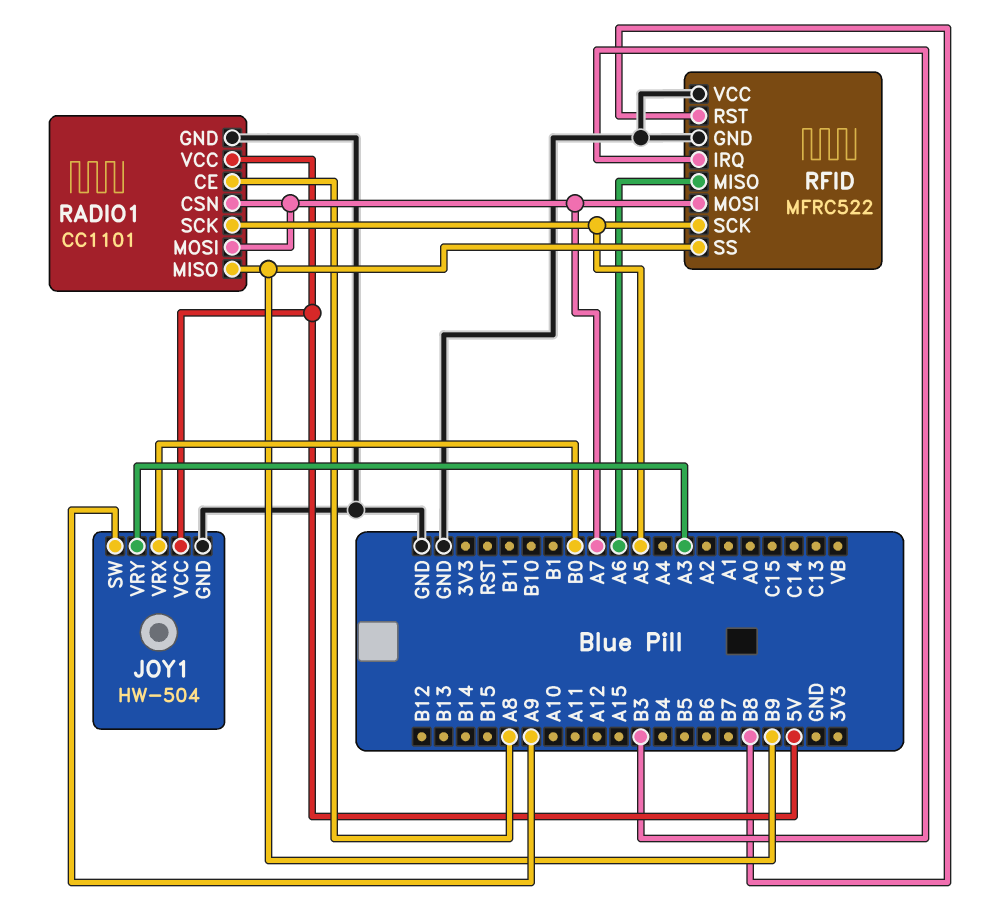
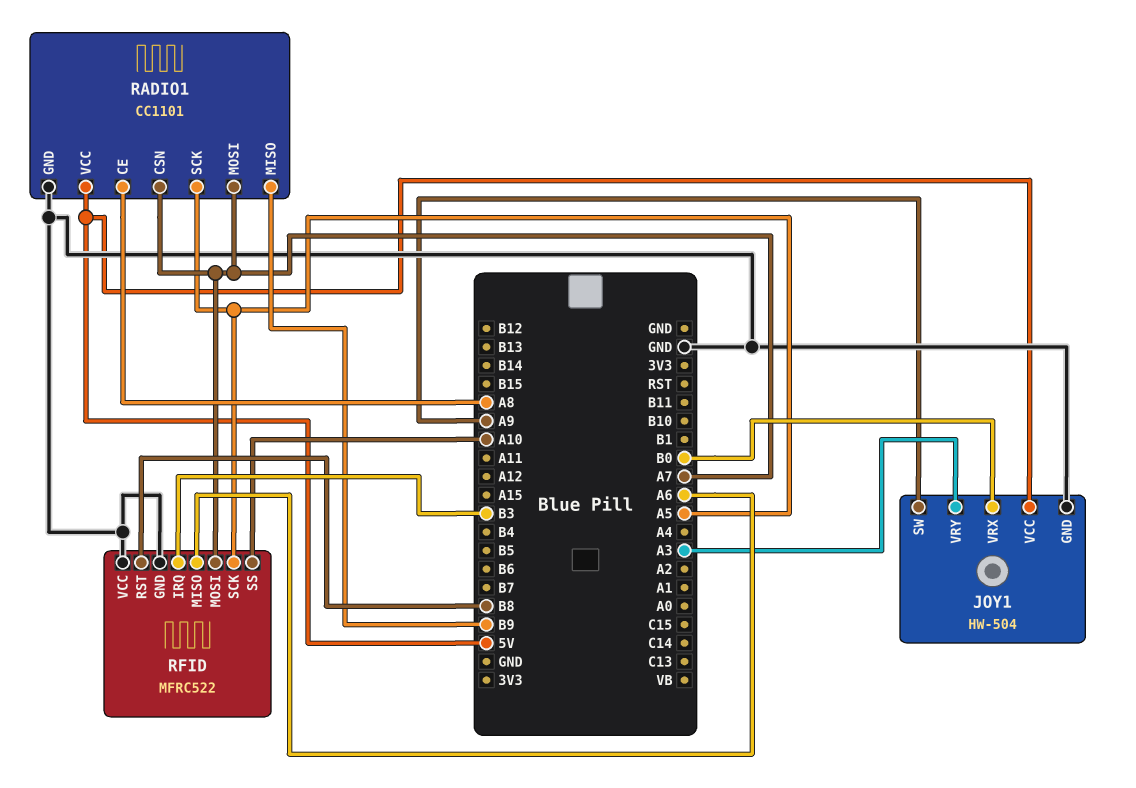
RFID pin SS: B9 -> A10

